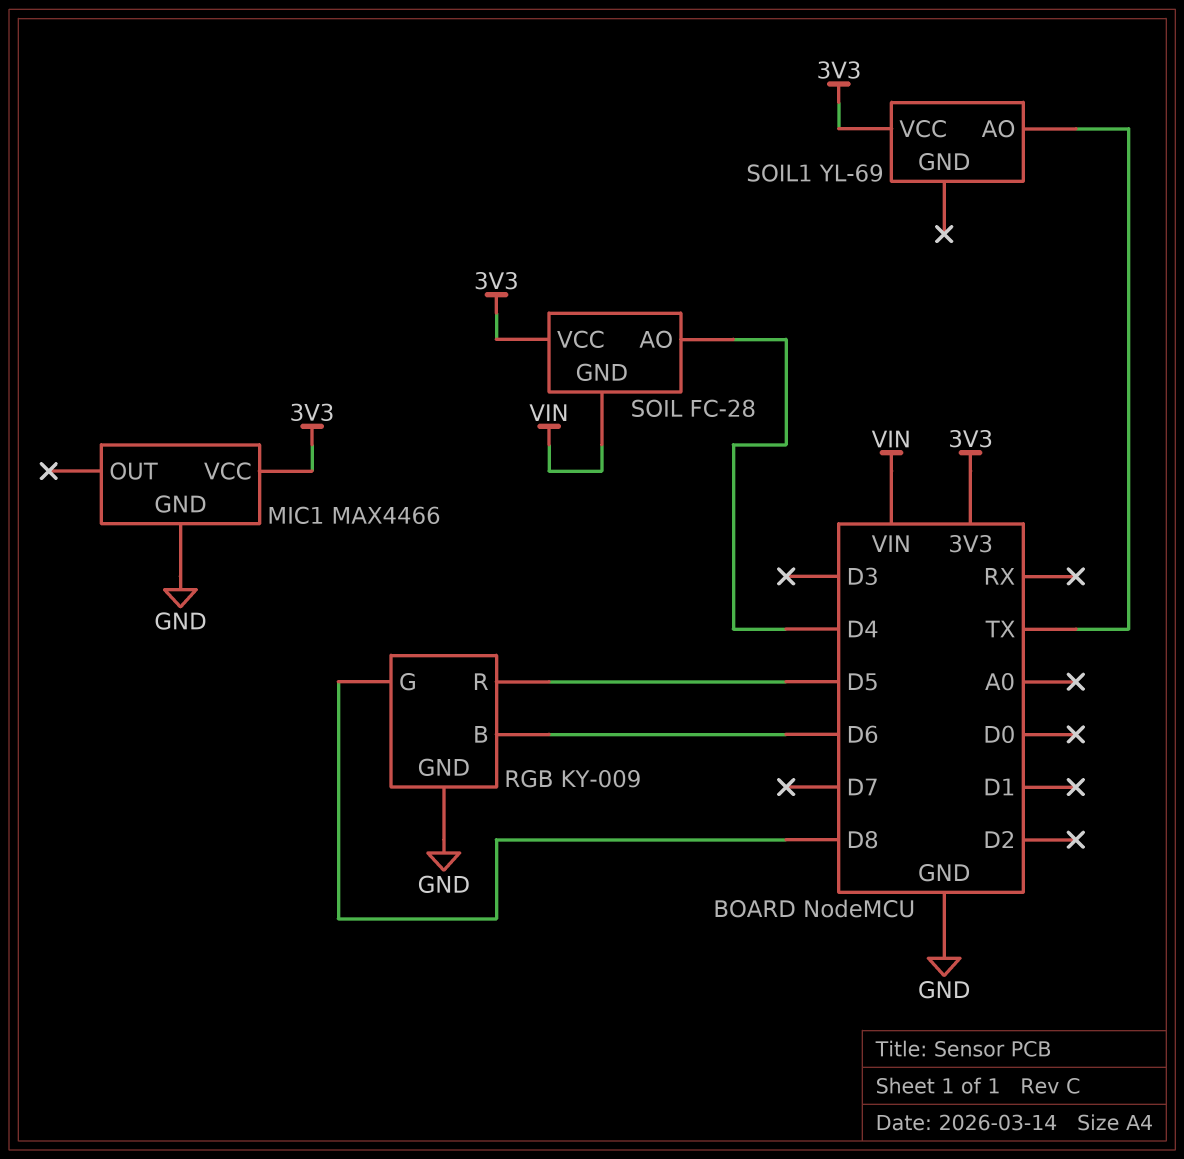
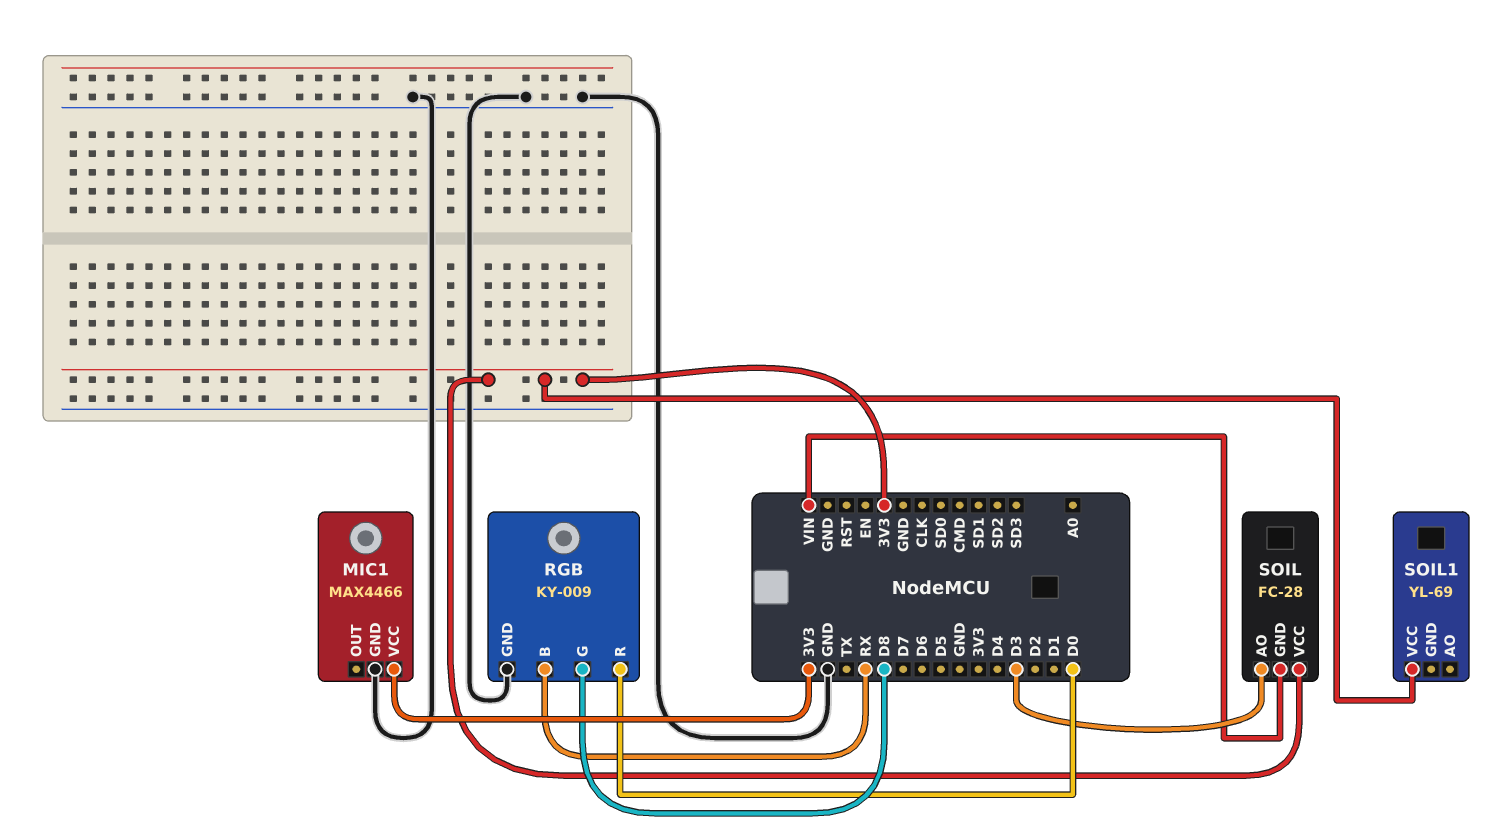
RGB pin B: D6 -> RX
RGB pin R: D5 -> D0
SOIL pin AO: D4 -> D3
SOIL1 pin AO: TX -> none

